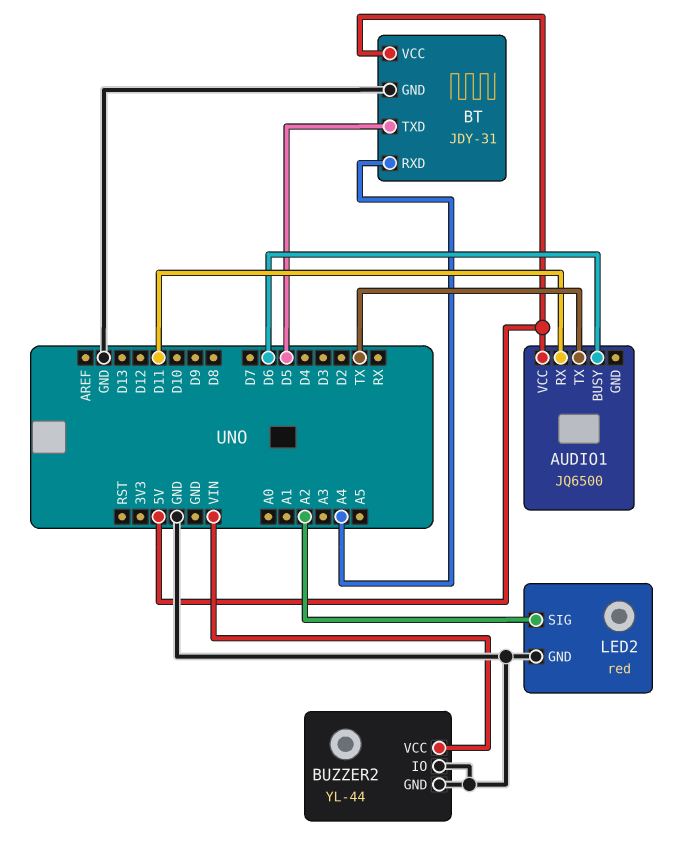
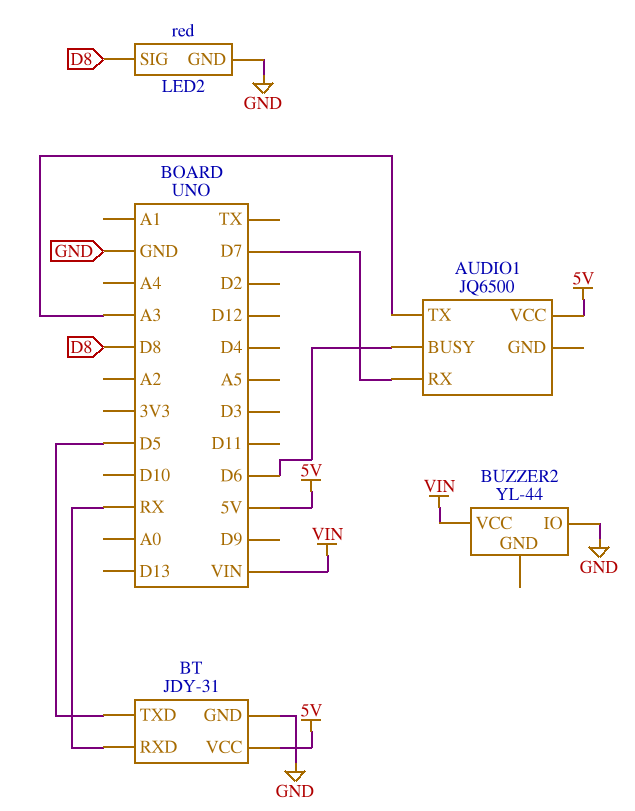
AUDIO1 pin RX: D11 -> D7
AUDIO1 pin TX: TX -> A3
BT pin RXD: A4 -> RX
BUZZER2 pin GND: GND -> none
LED2 pin SIG: A2 -> D8

